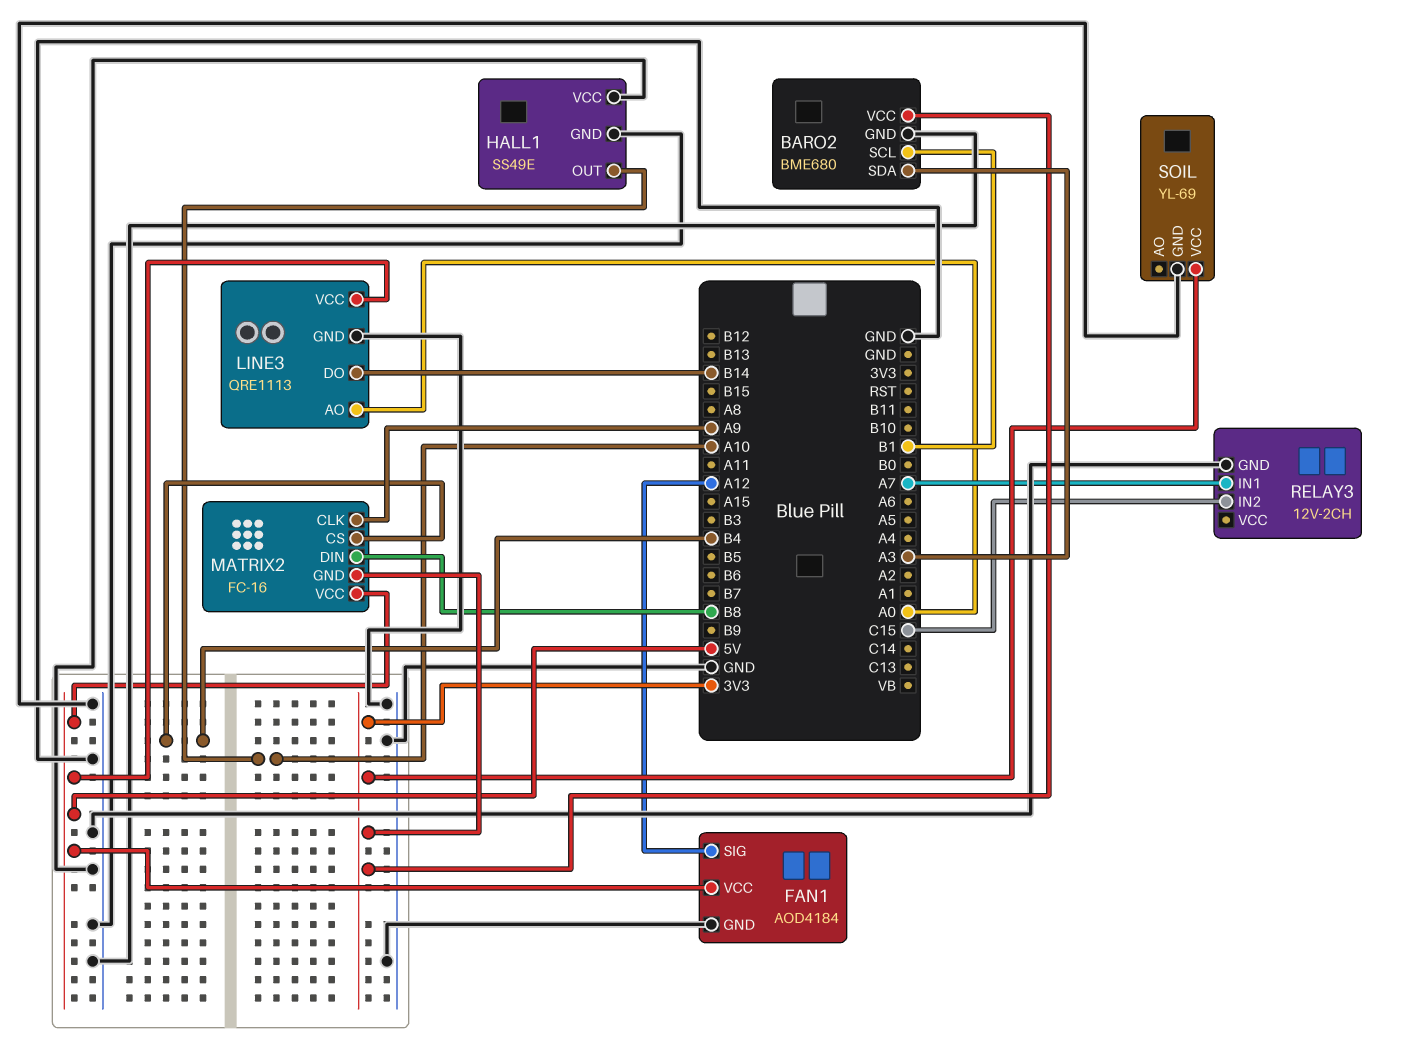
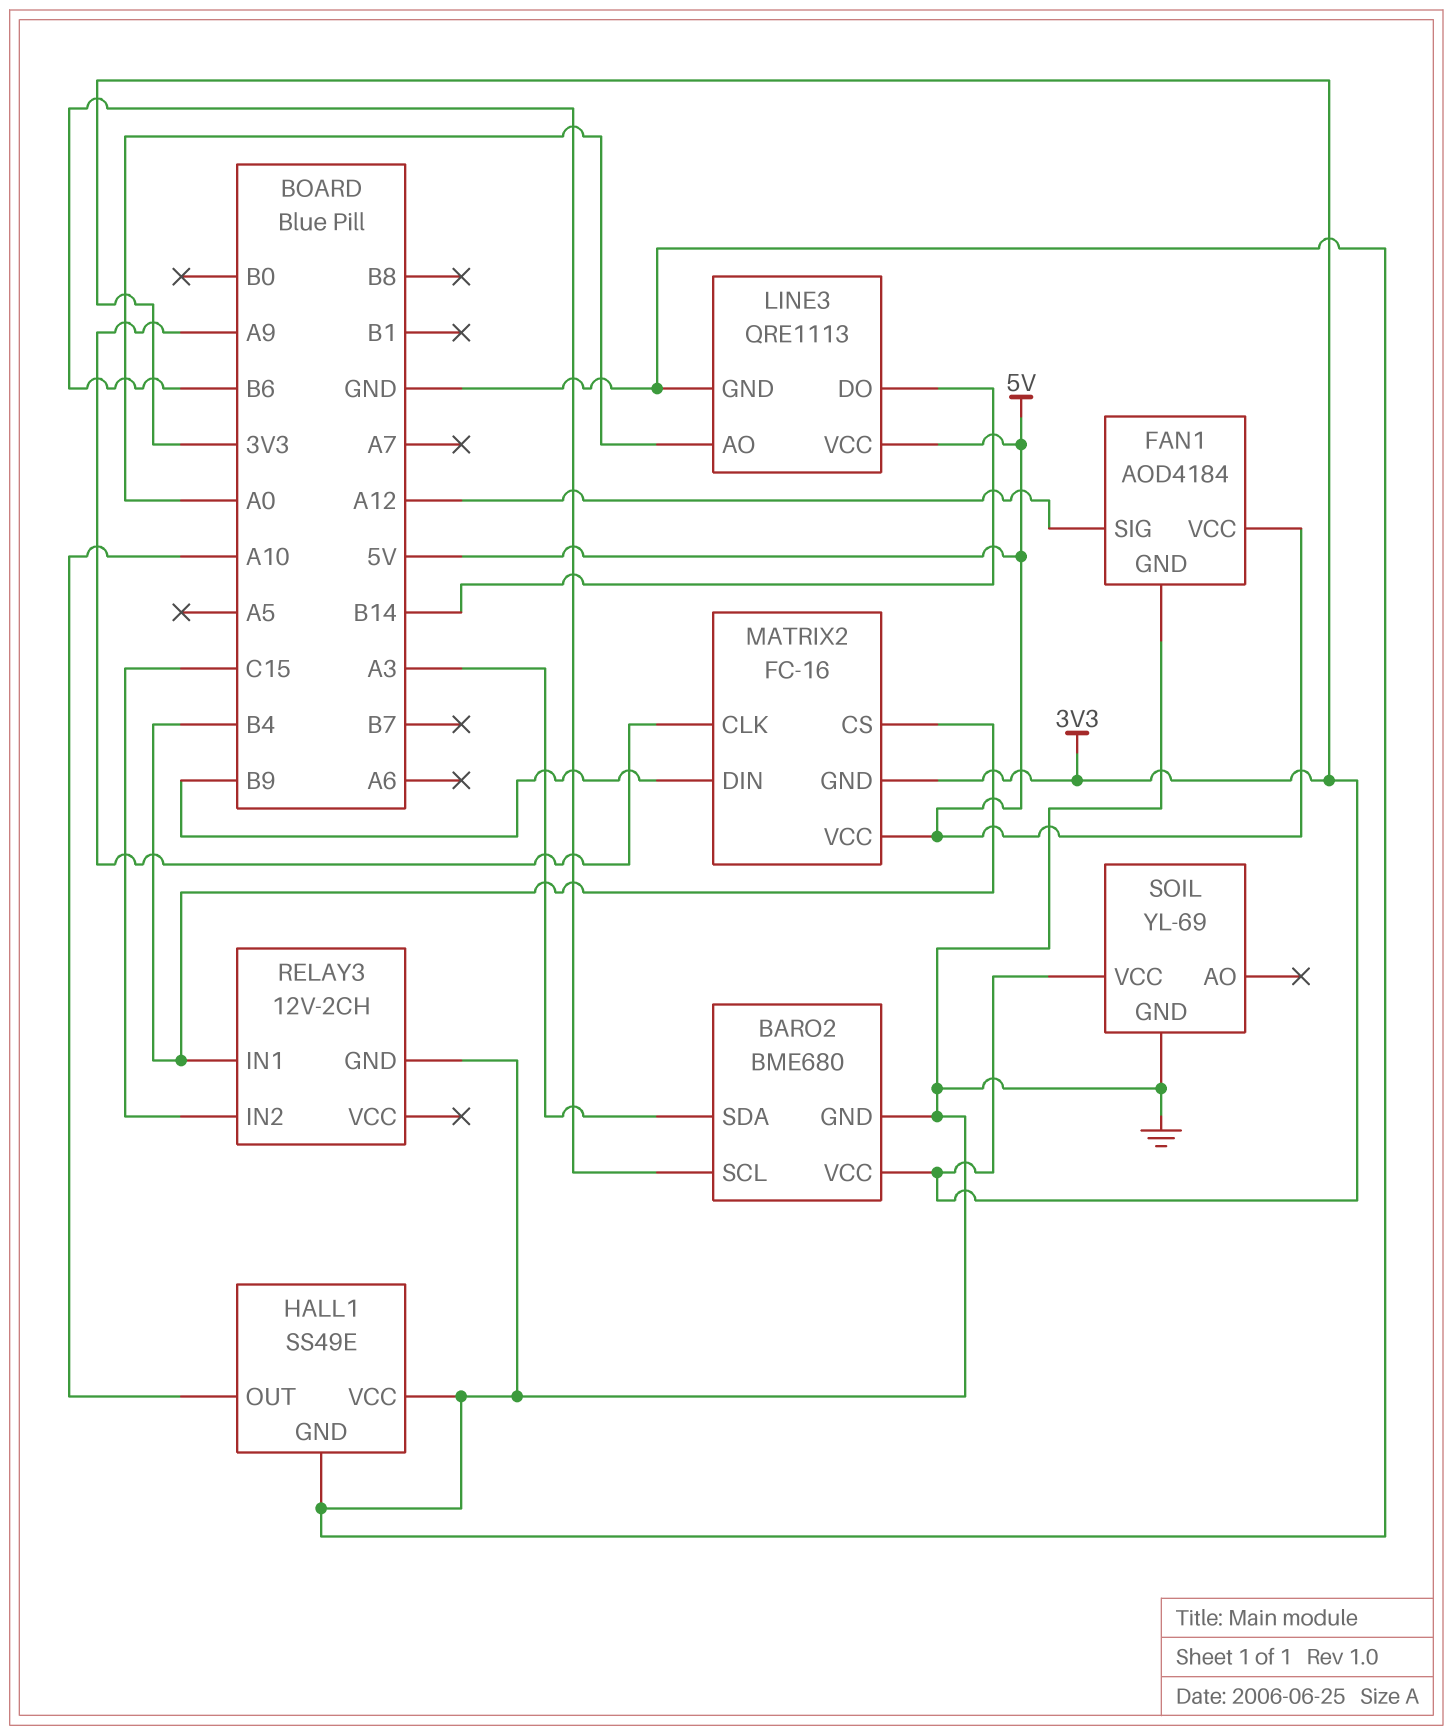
BARO2 pin SCL: B1 -> B6
MATRIX2 pin DIN: B8 -> B9
RELAY3 pin IN1: A7 -> B4

